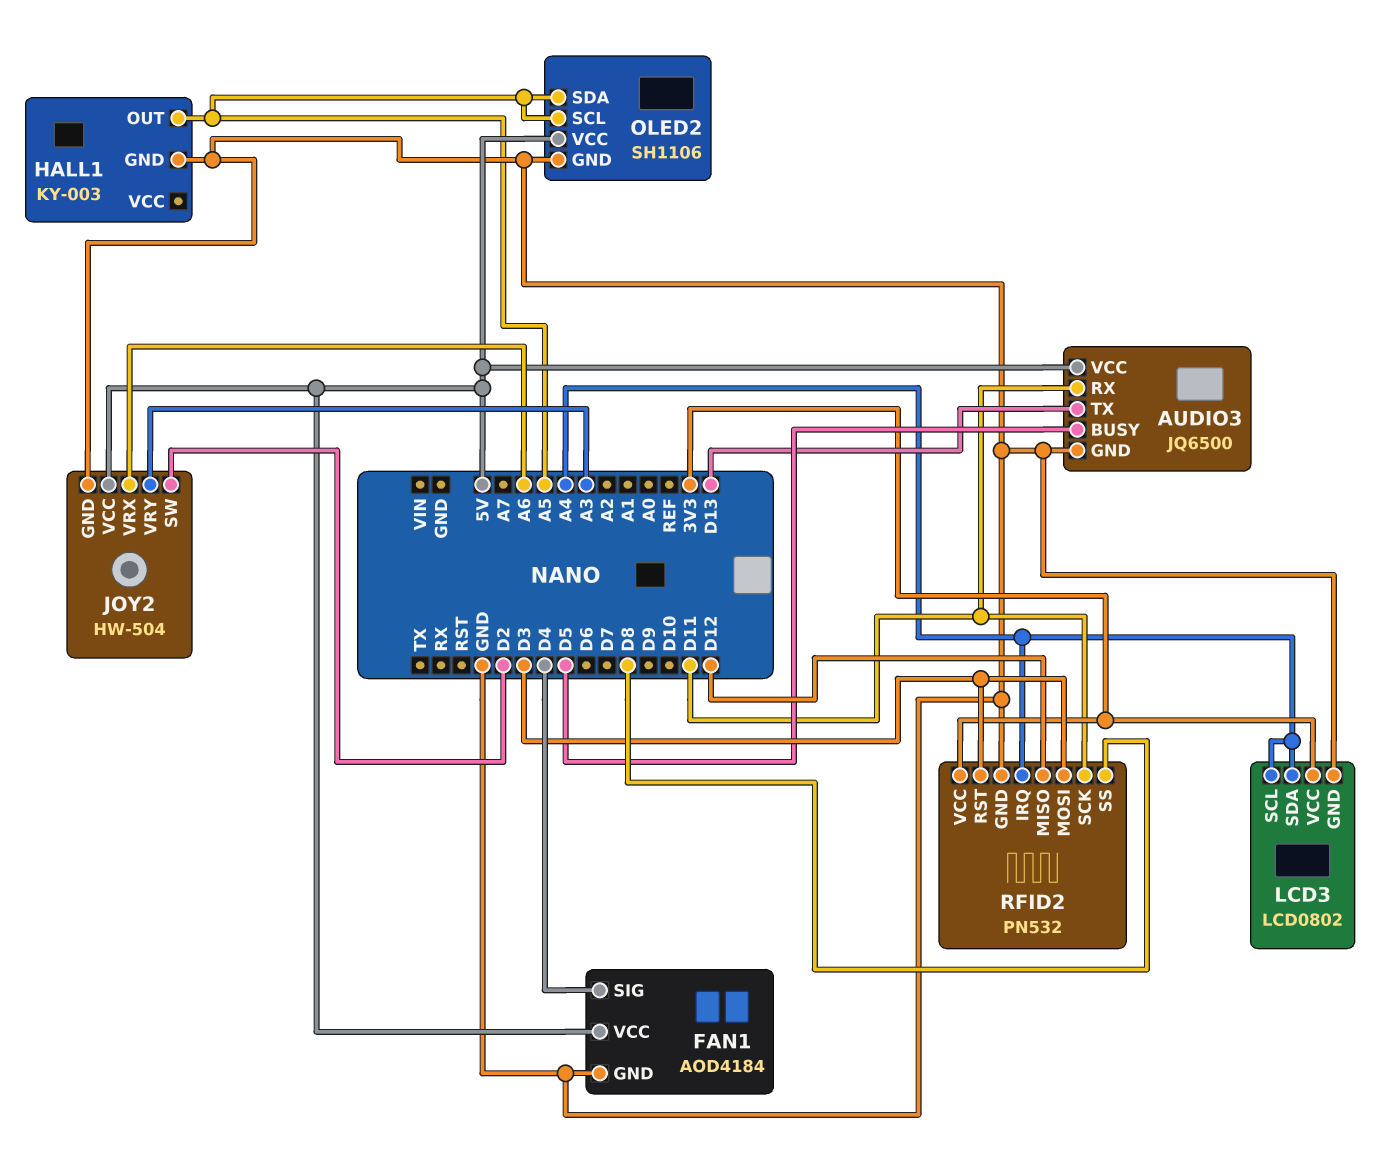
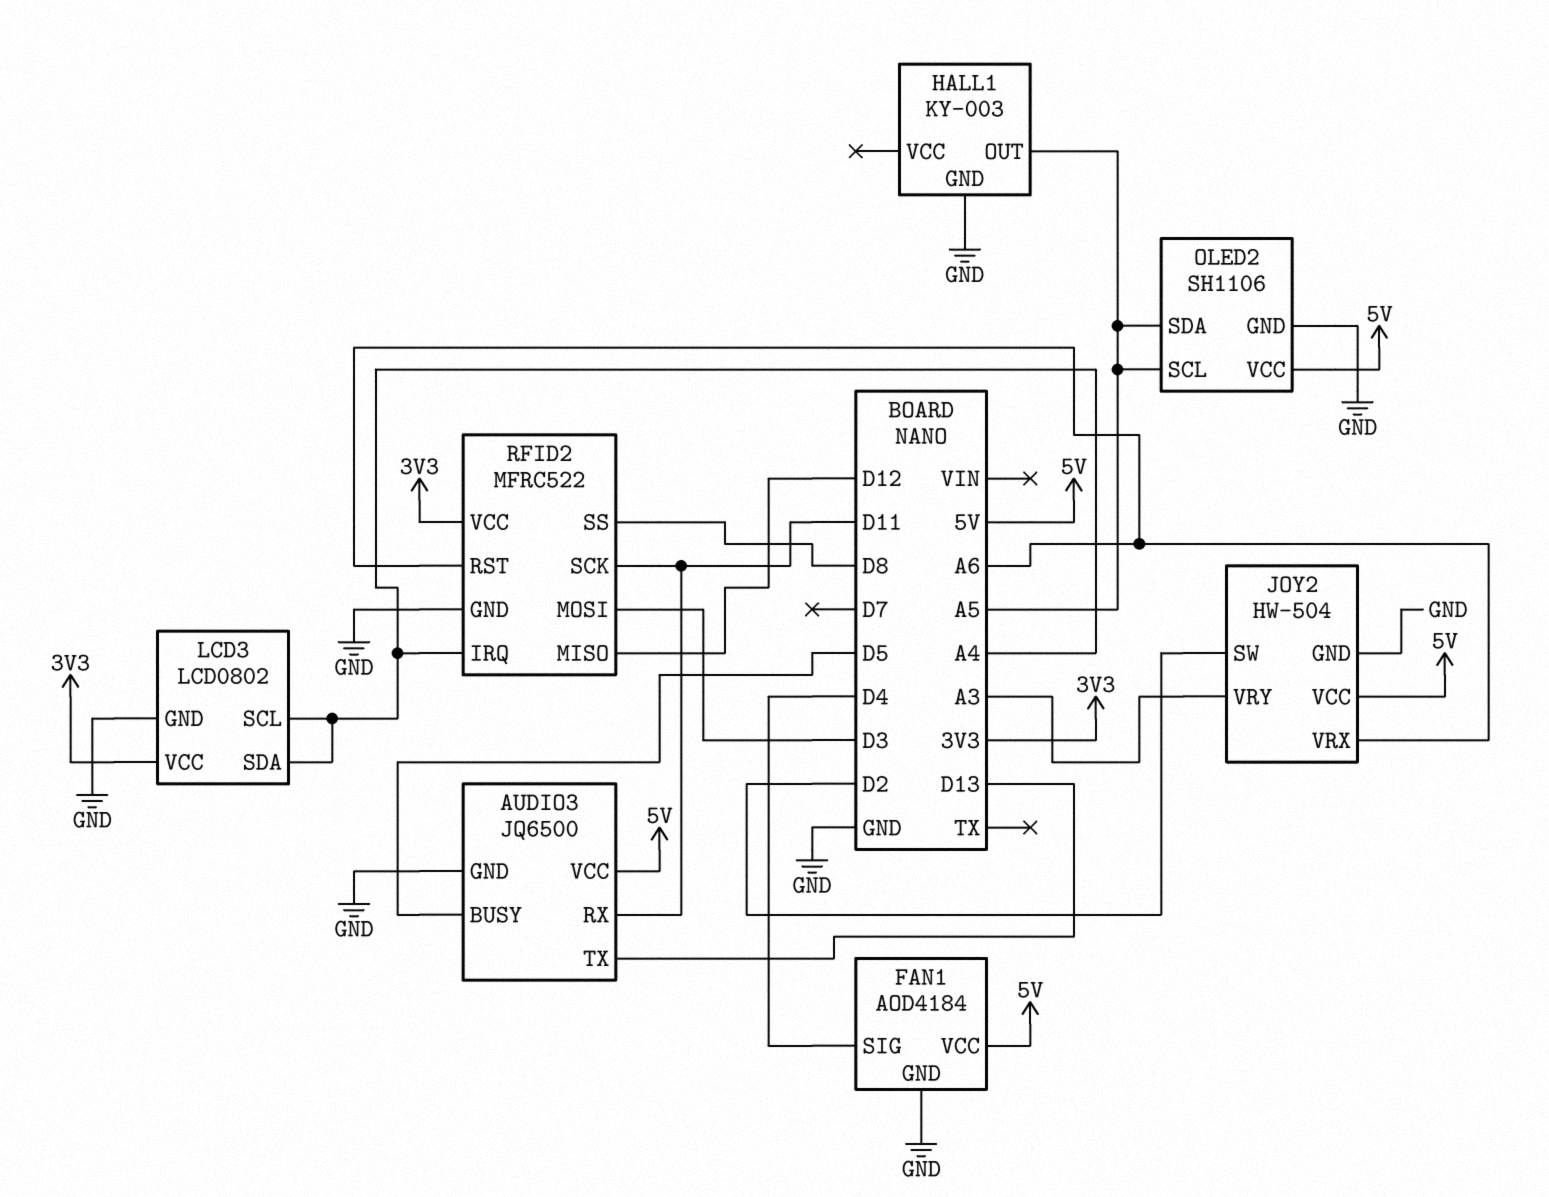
RFID2: PN532 -> MFRC522
RFID2 pin RST: D3 -> A6

